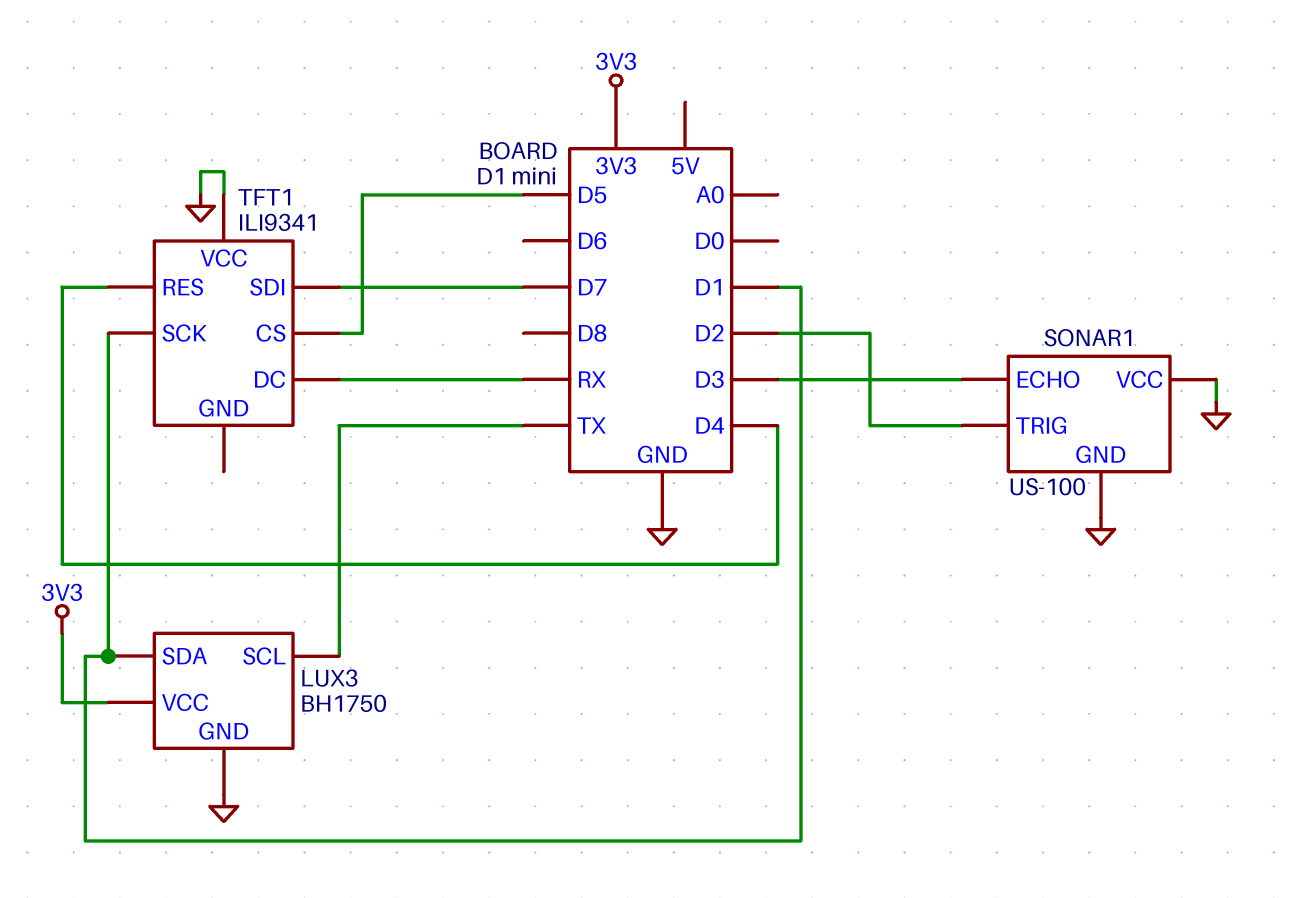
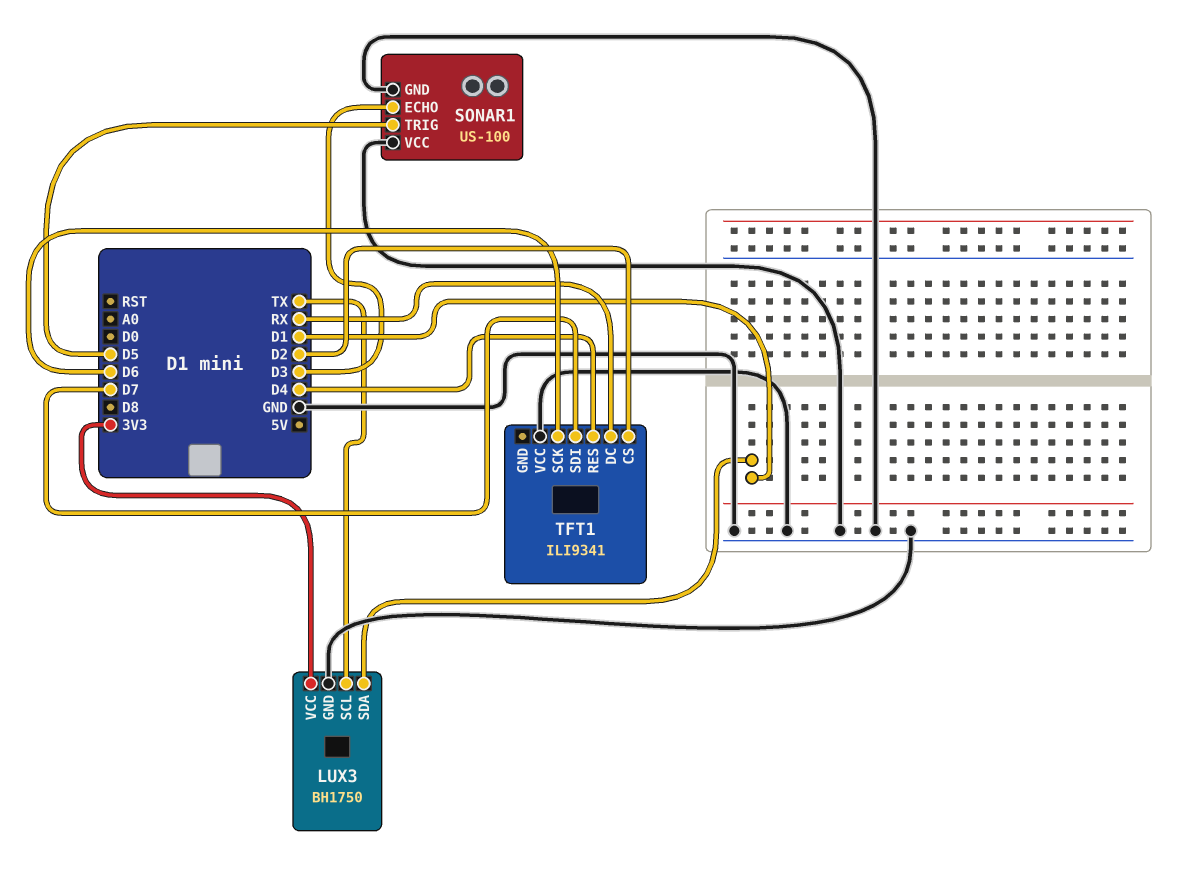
SONAR1 pin TRIG: D2 -> D5
TFT1 pin CS: D5 -> D2
TFT1 pin SCK: D1 -> D6

